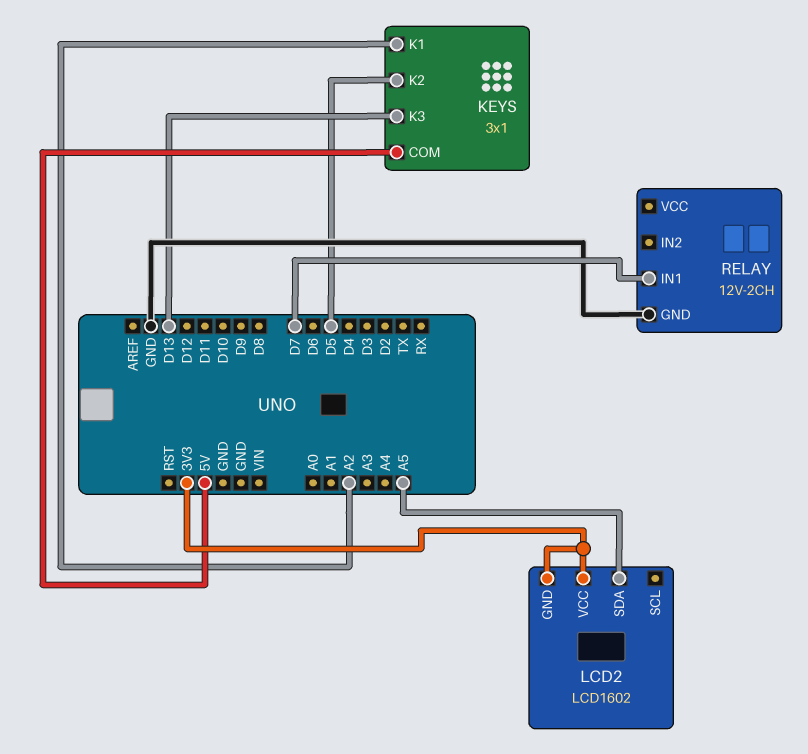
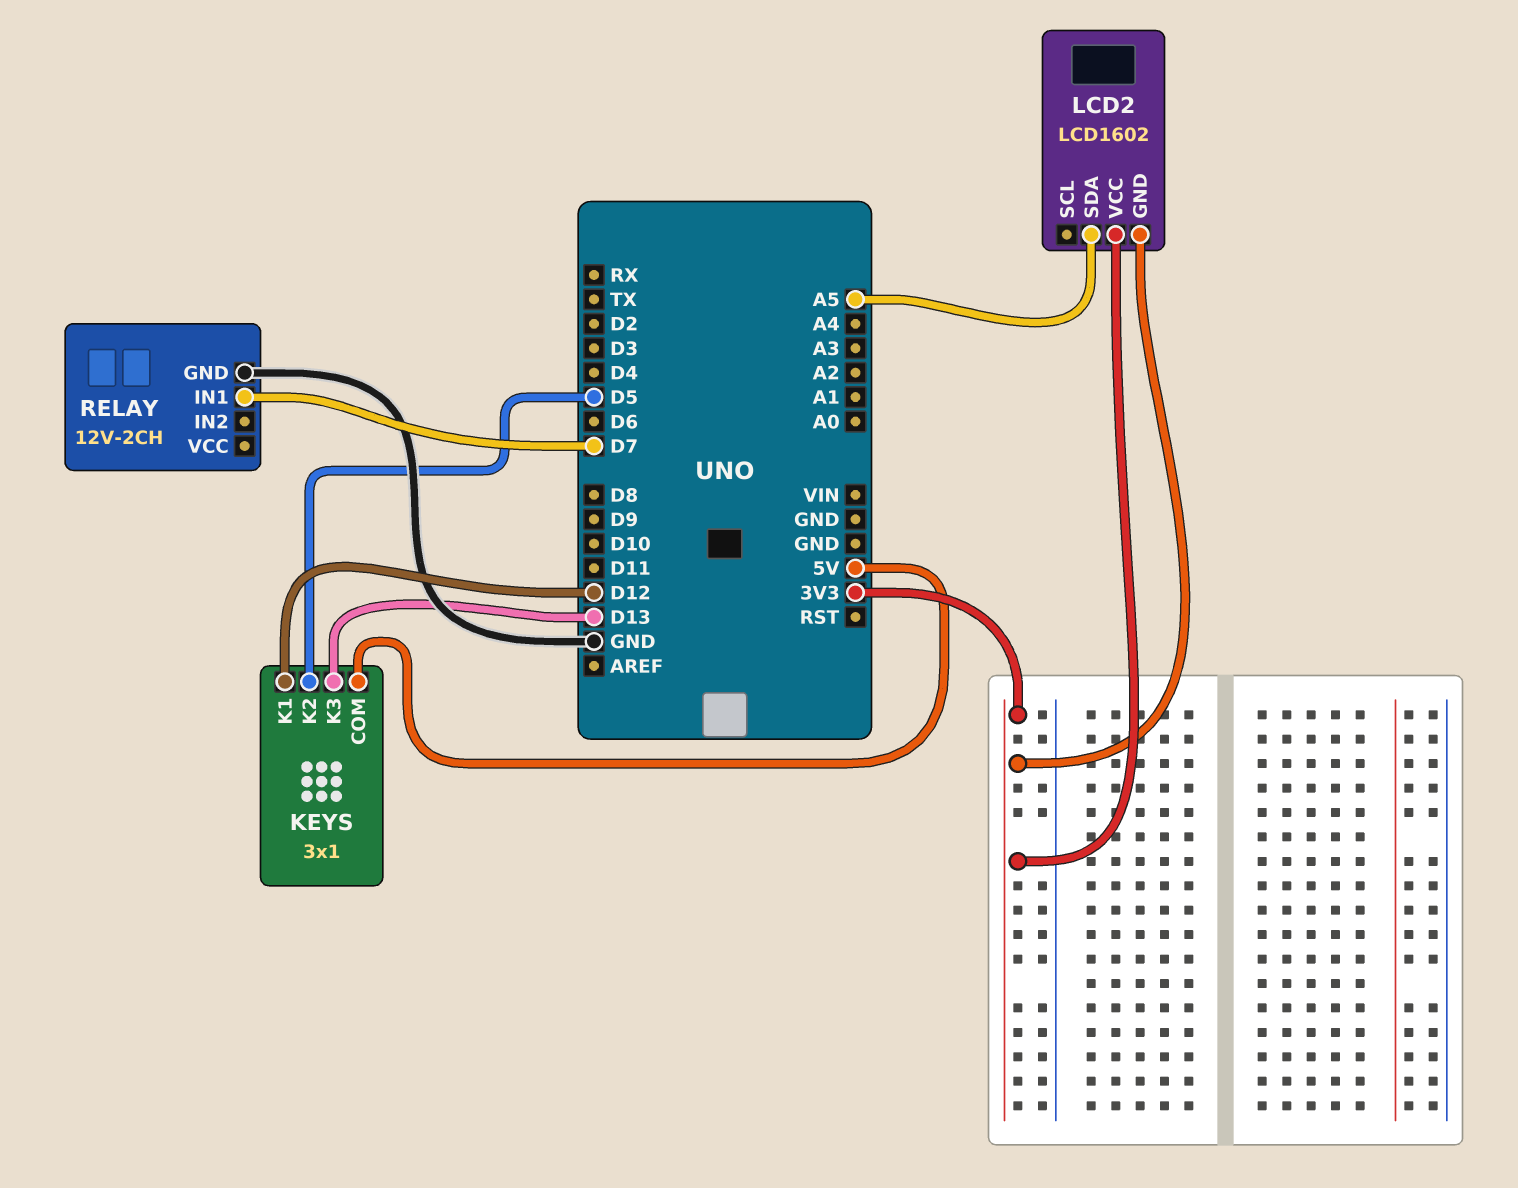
KEYS pin K1: A2 -> D12

